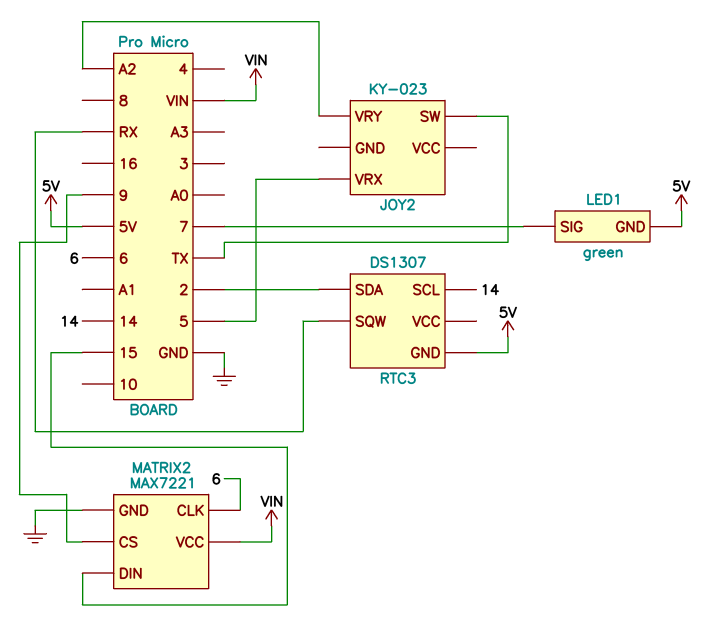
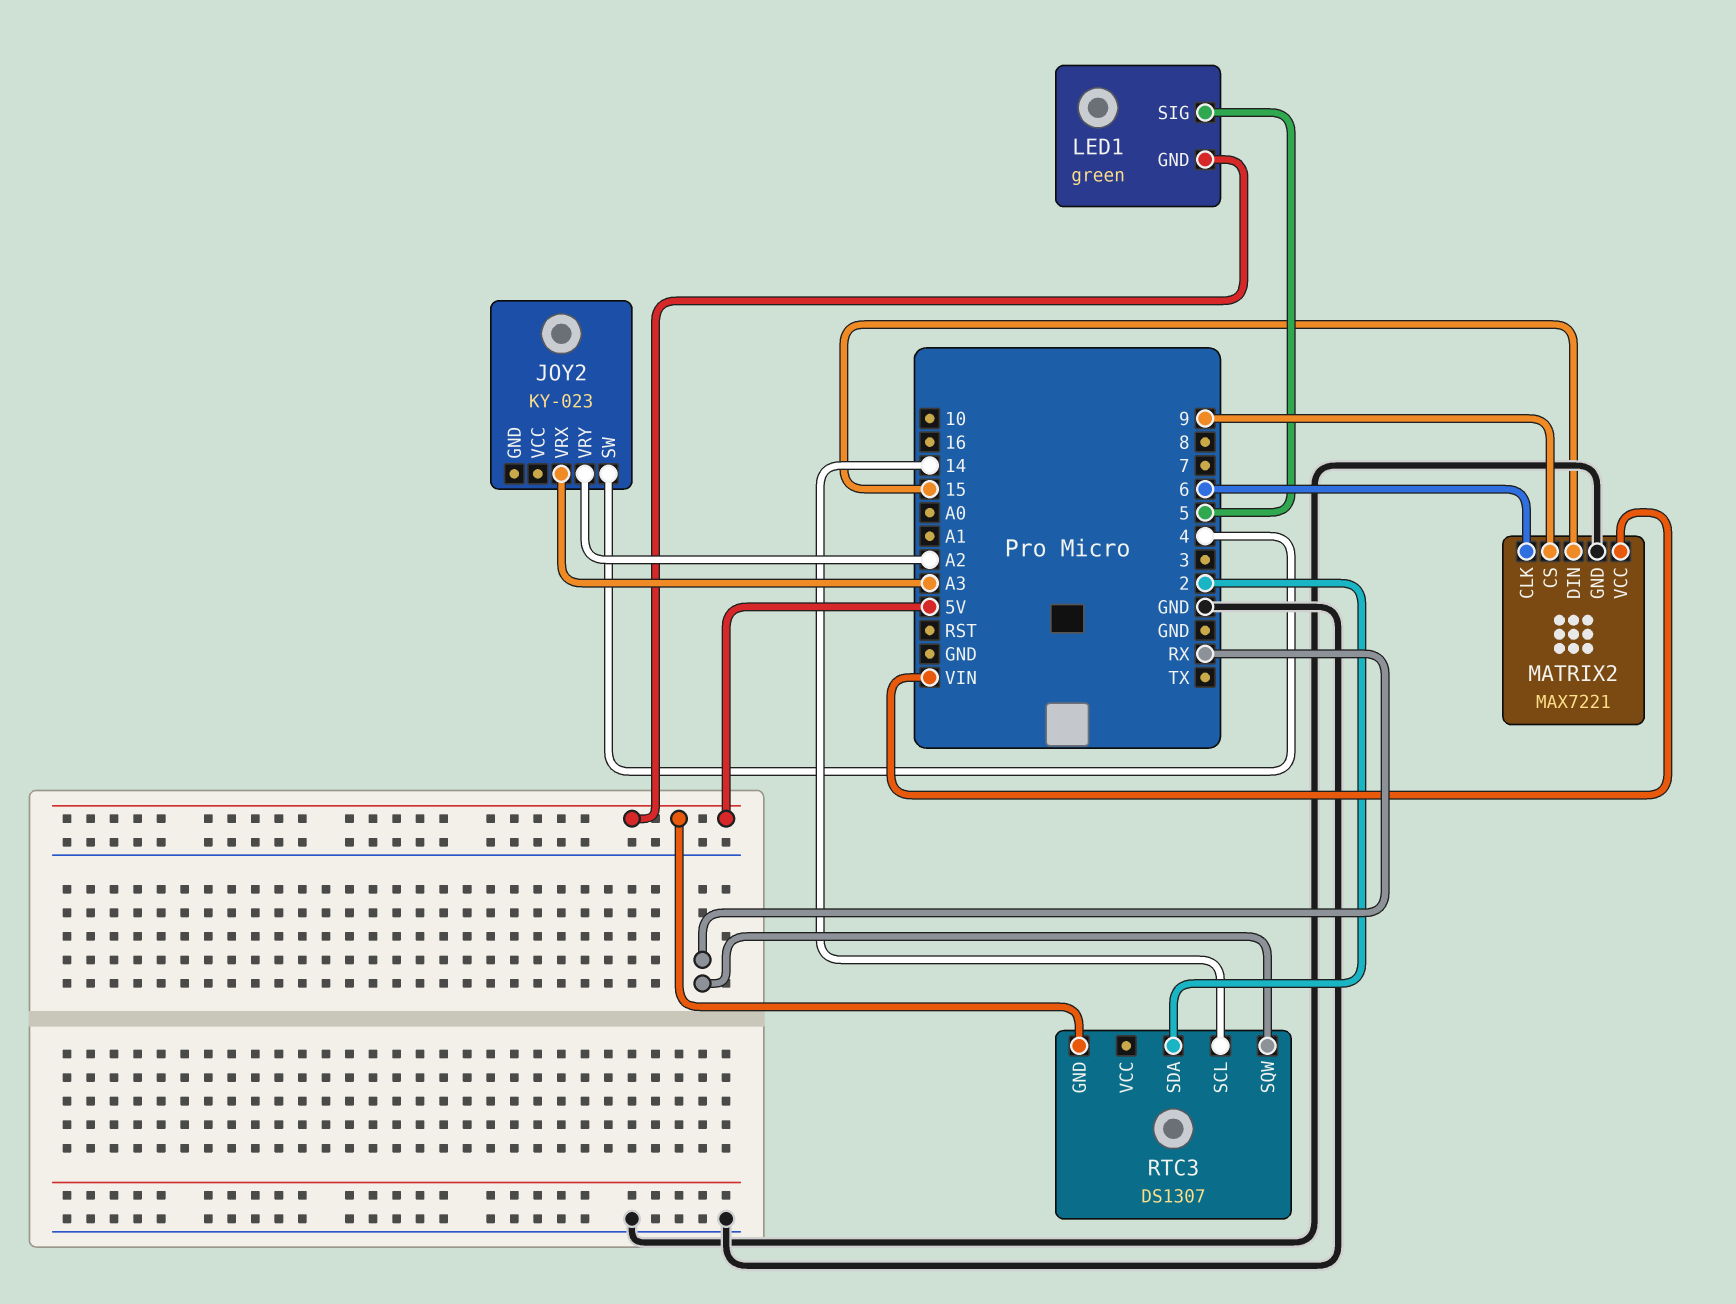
JOY2 pin SW: TX -> 4
JOY2 pin VRX: 5 -> A3
LED1 pin SIG: 7 -> 5

